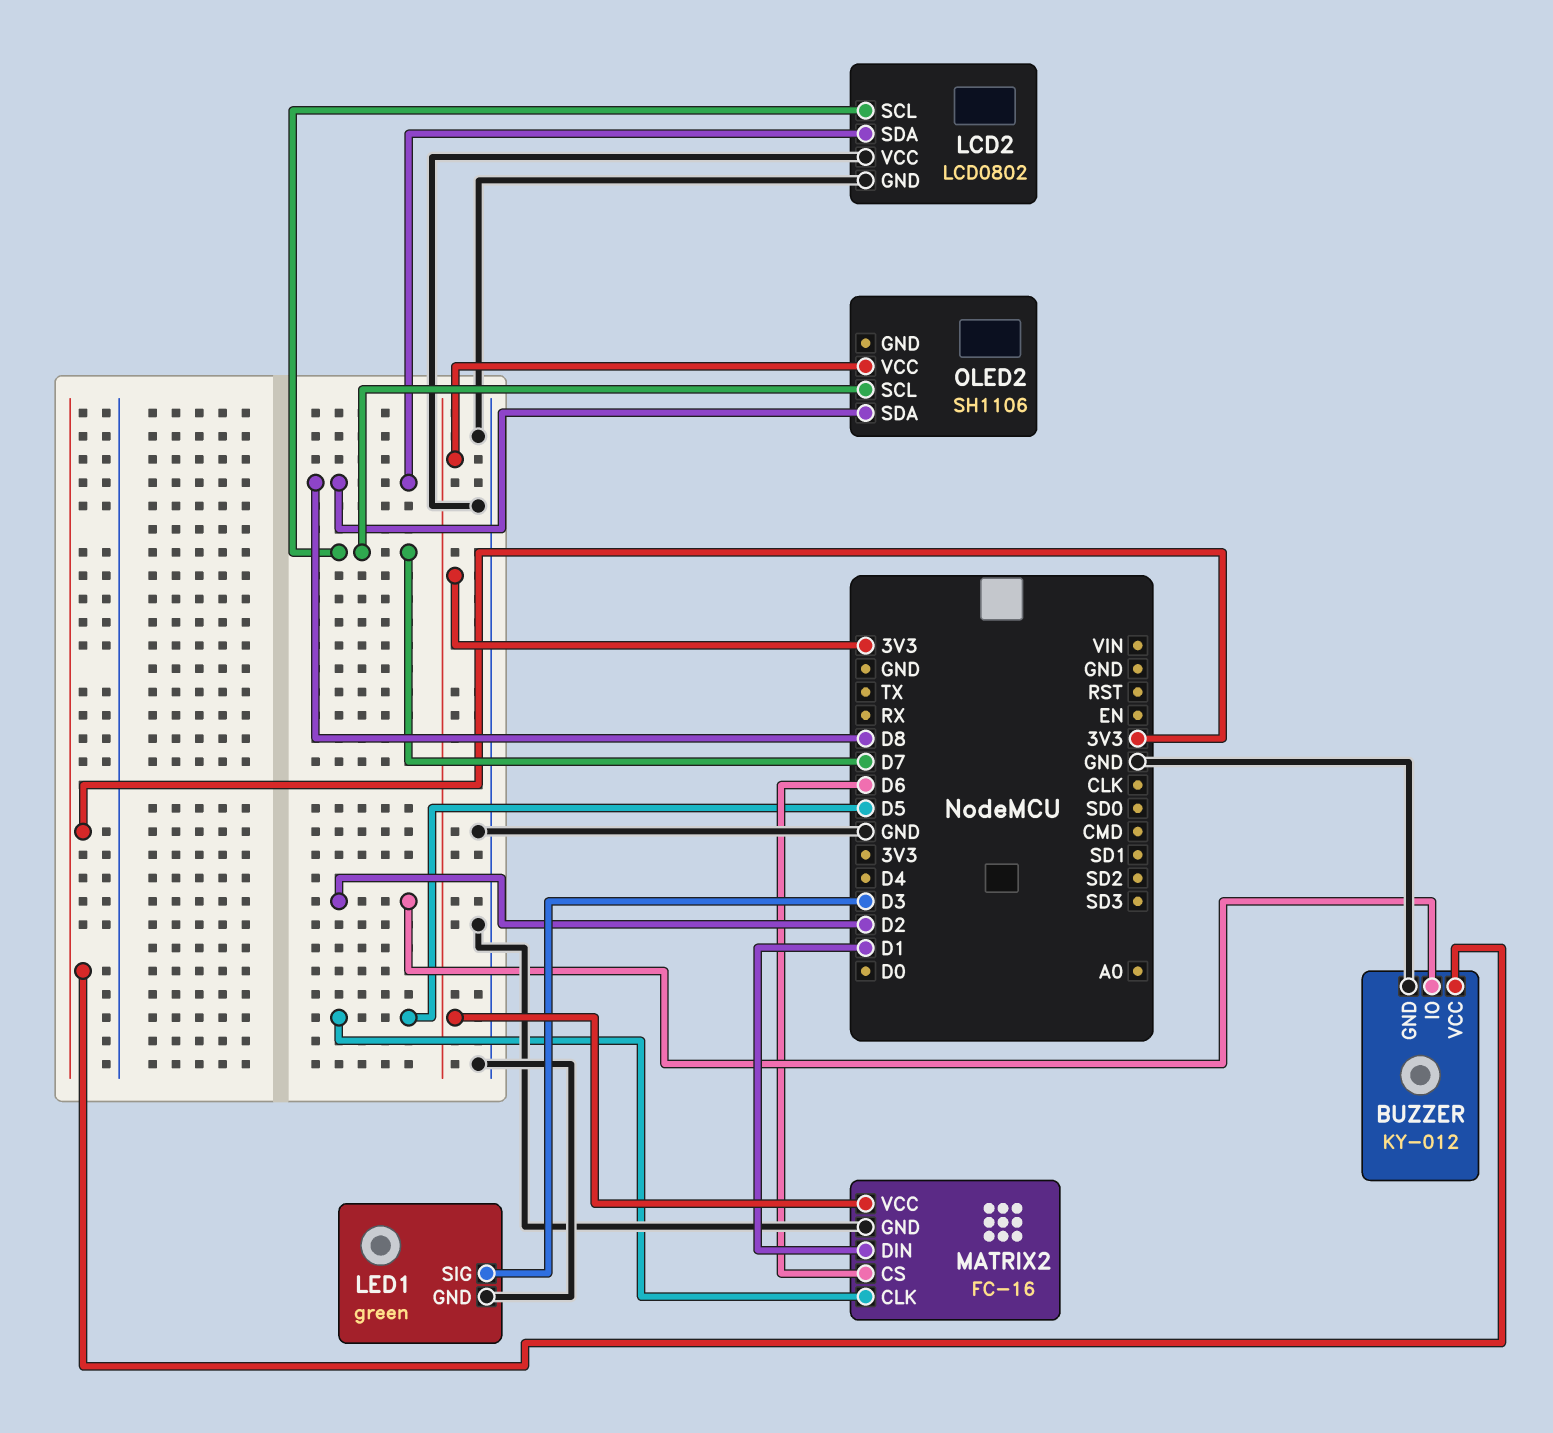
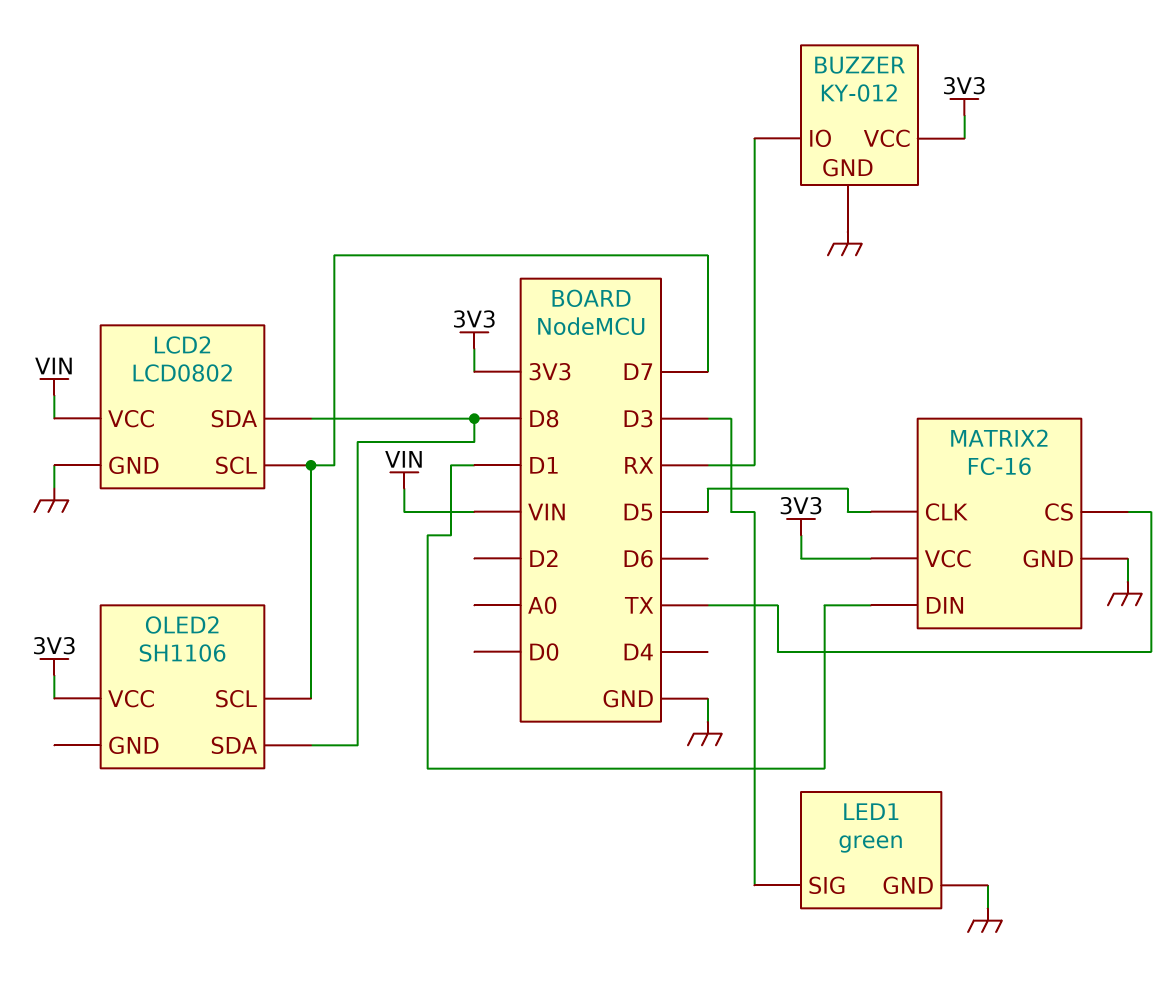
BUZZER pin IO: D2 -> RX
LCD2 pin VCC: GND -> VIN
MATRIX2 pin CS: D6 -> TX

